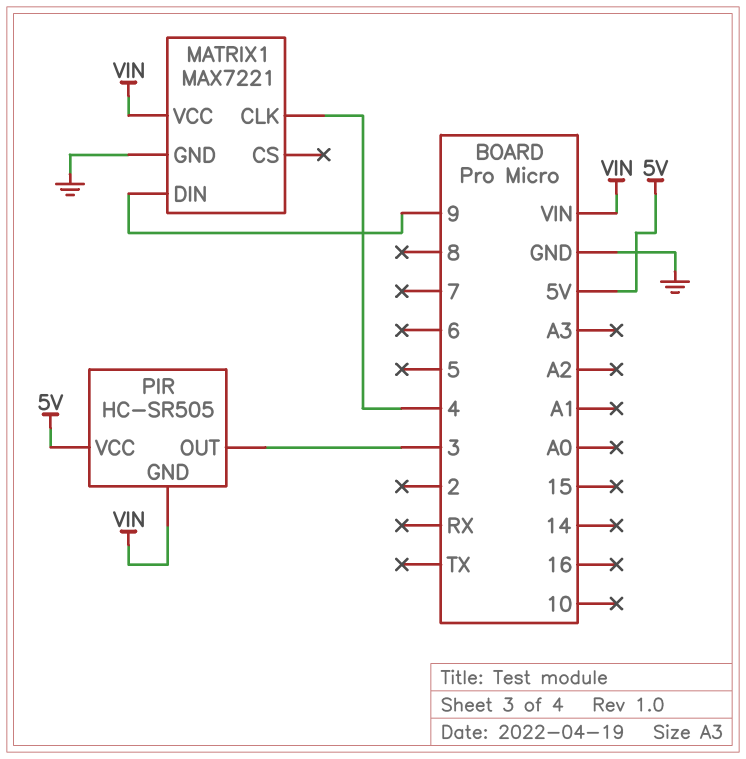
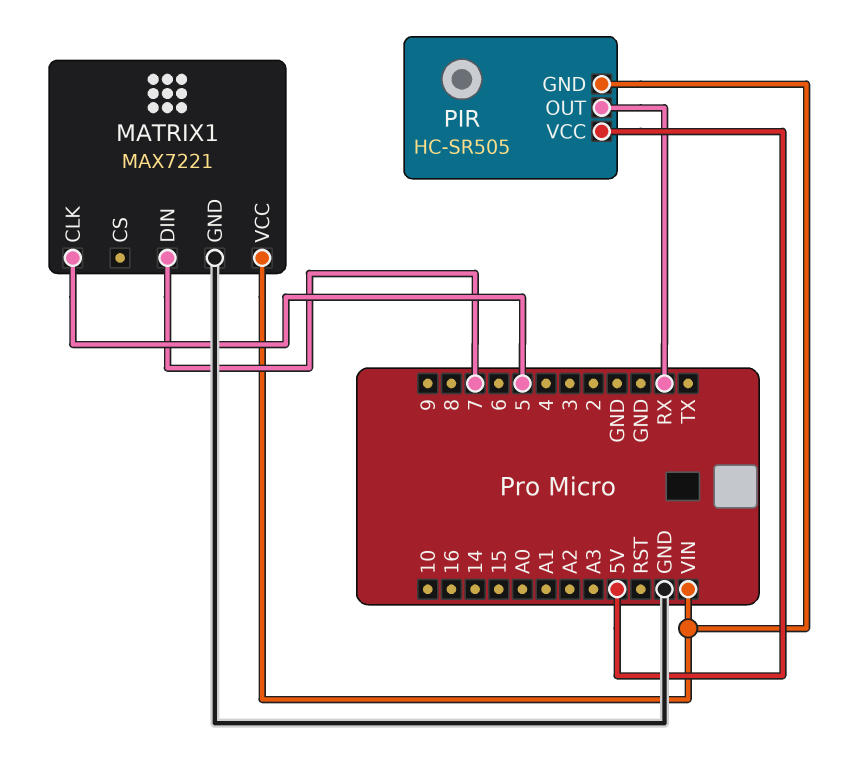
MATRIX1 pin CLK: 4 -> 5
MATRIX1 pin DIN: 9 -> 7
PIR pin OUT: 3 -> RX

